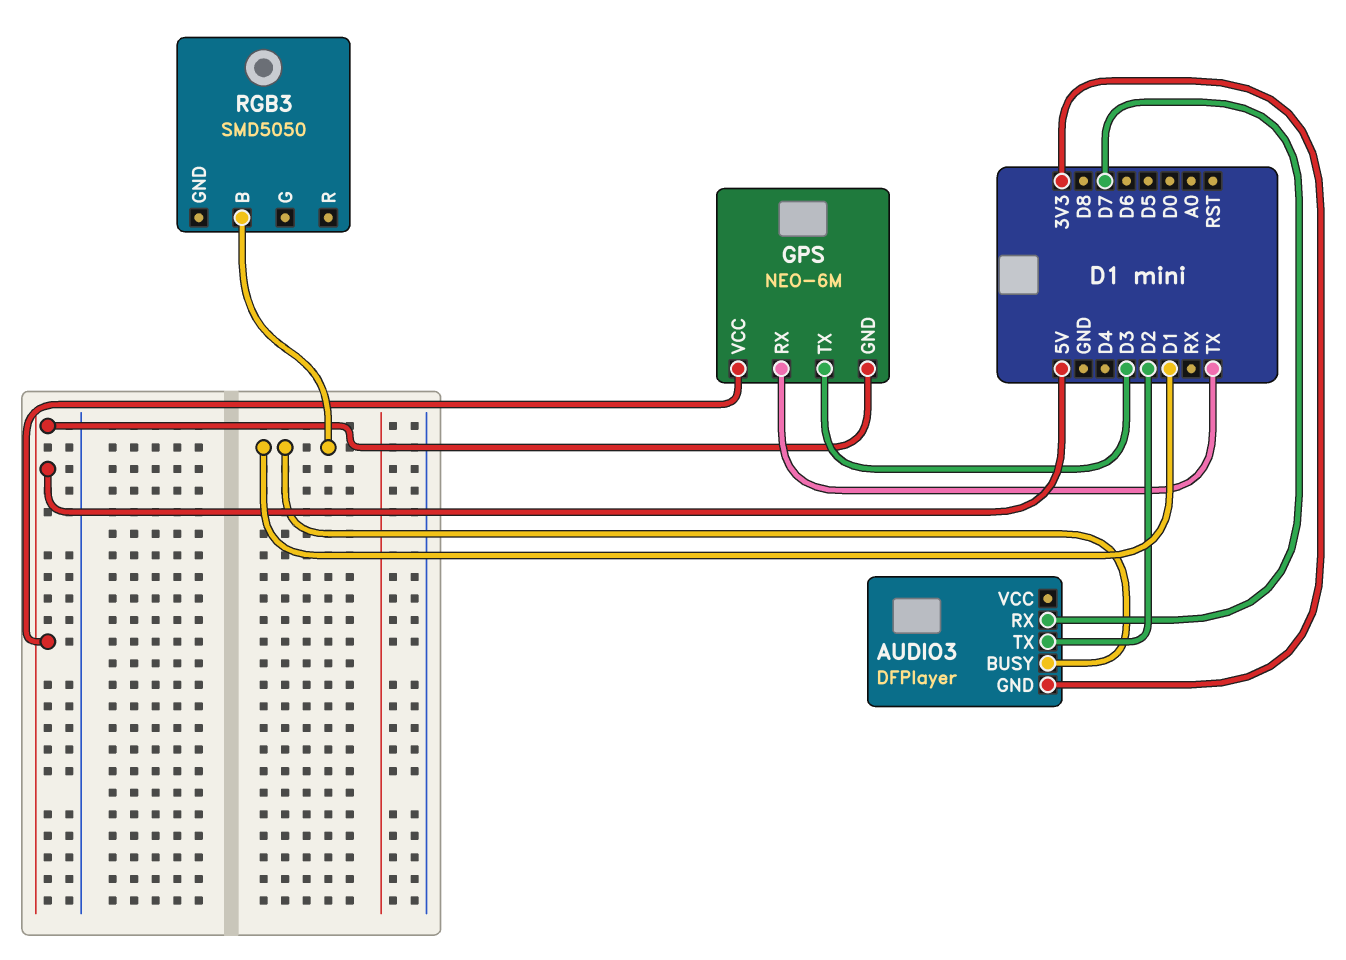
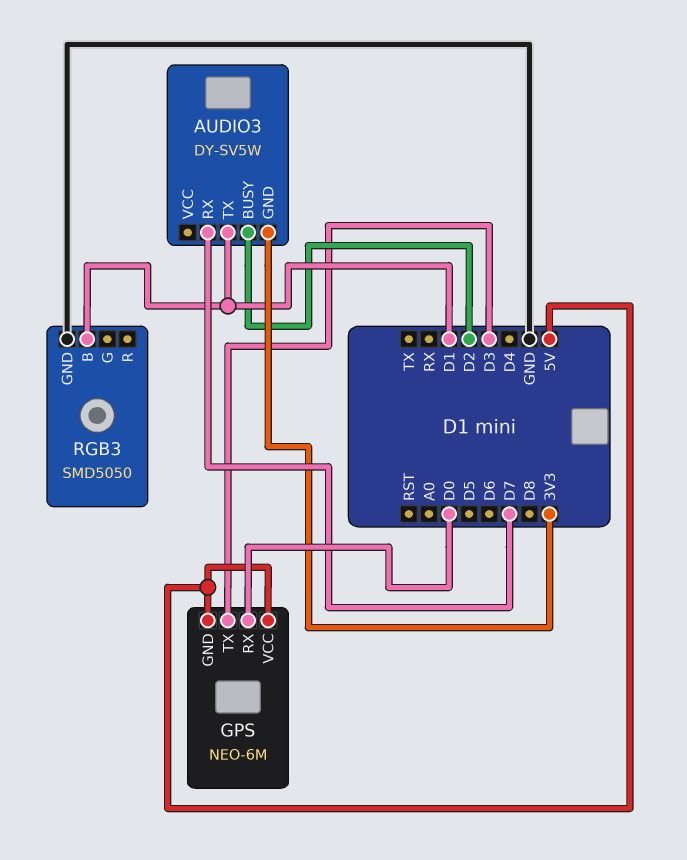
AUDIO3: DFPlayer -> DY-SV5W
AUDIO3 pin BUSY: D1 -> D2
AUDIO3 pin TX: D2 -> D1
GPS pin RX: TX -> D0
RGB3 pin GND: none -> GND

